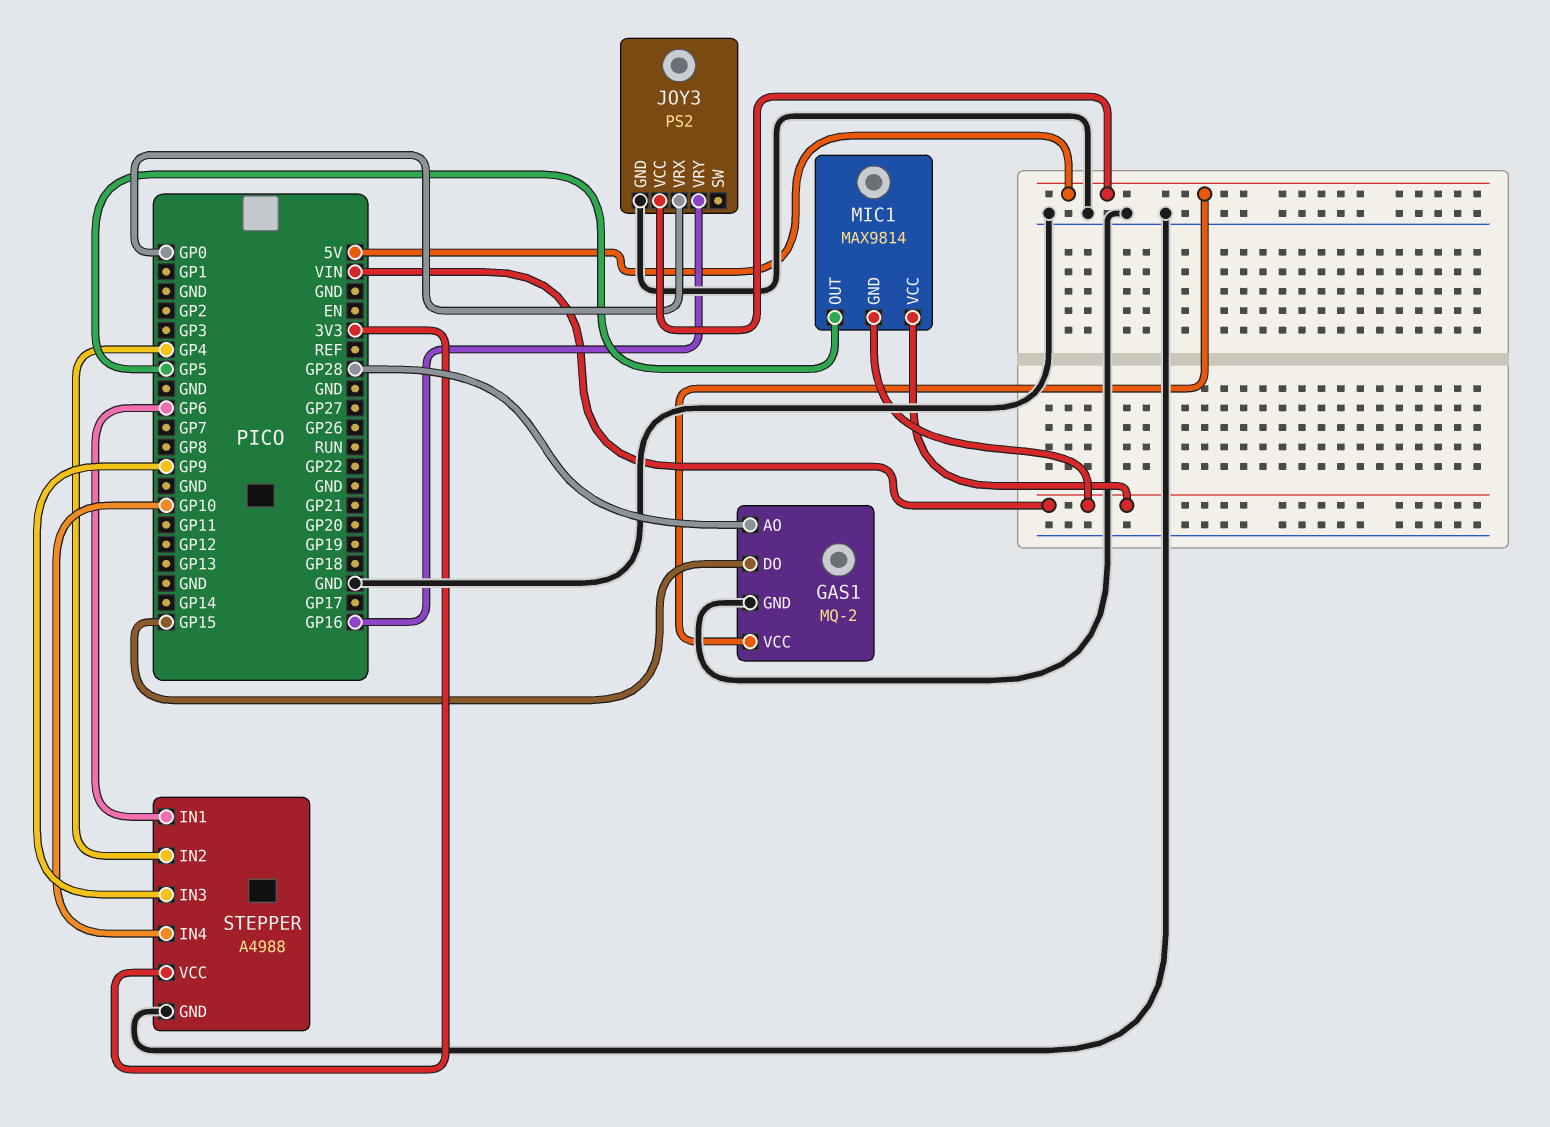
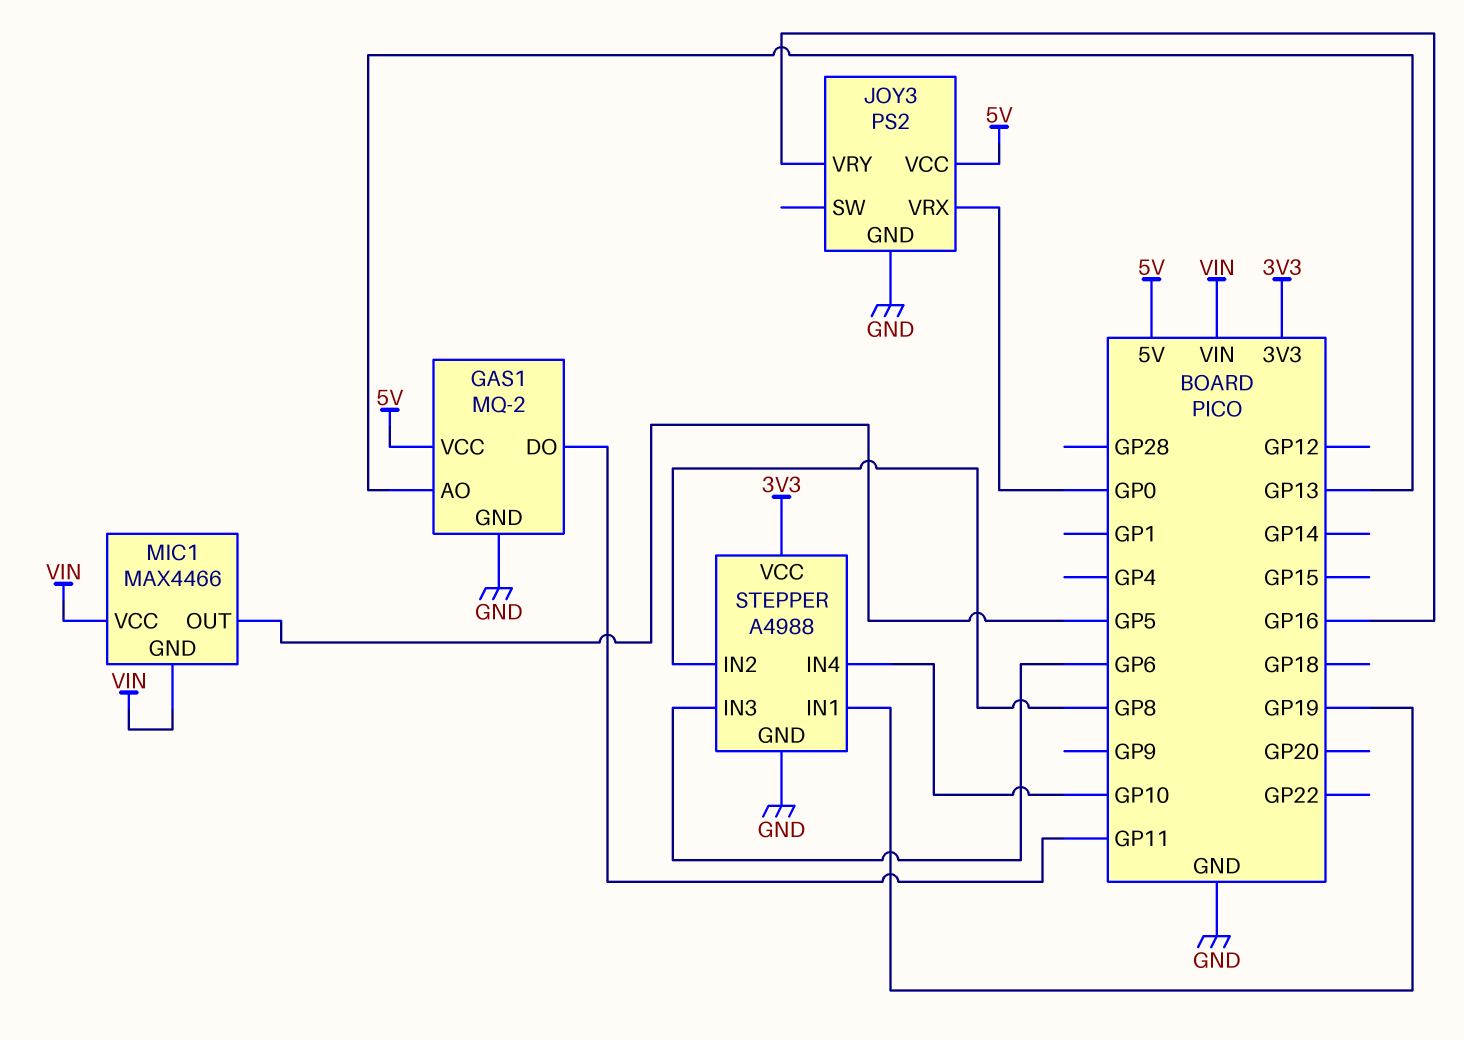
GAS1 pin AO: GP28 -> GP13
GAS1 pin DO: GP15 -> GP11
MIC1: MAX9814 -> MAX4466
STEPPER pin IN1: GP6 -> GP19
STEPPER pin IN2: GP4 -> GP8
STEPPER pin IN3: GP9 -> GP6

